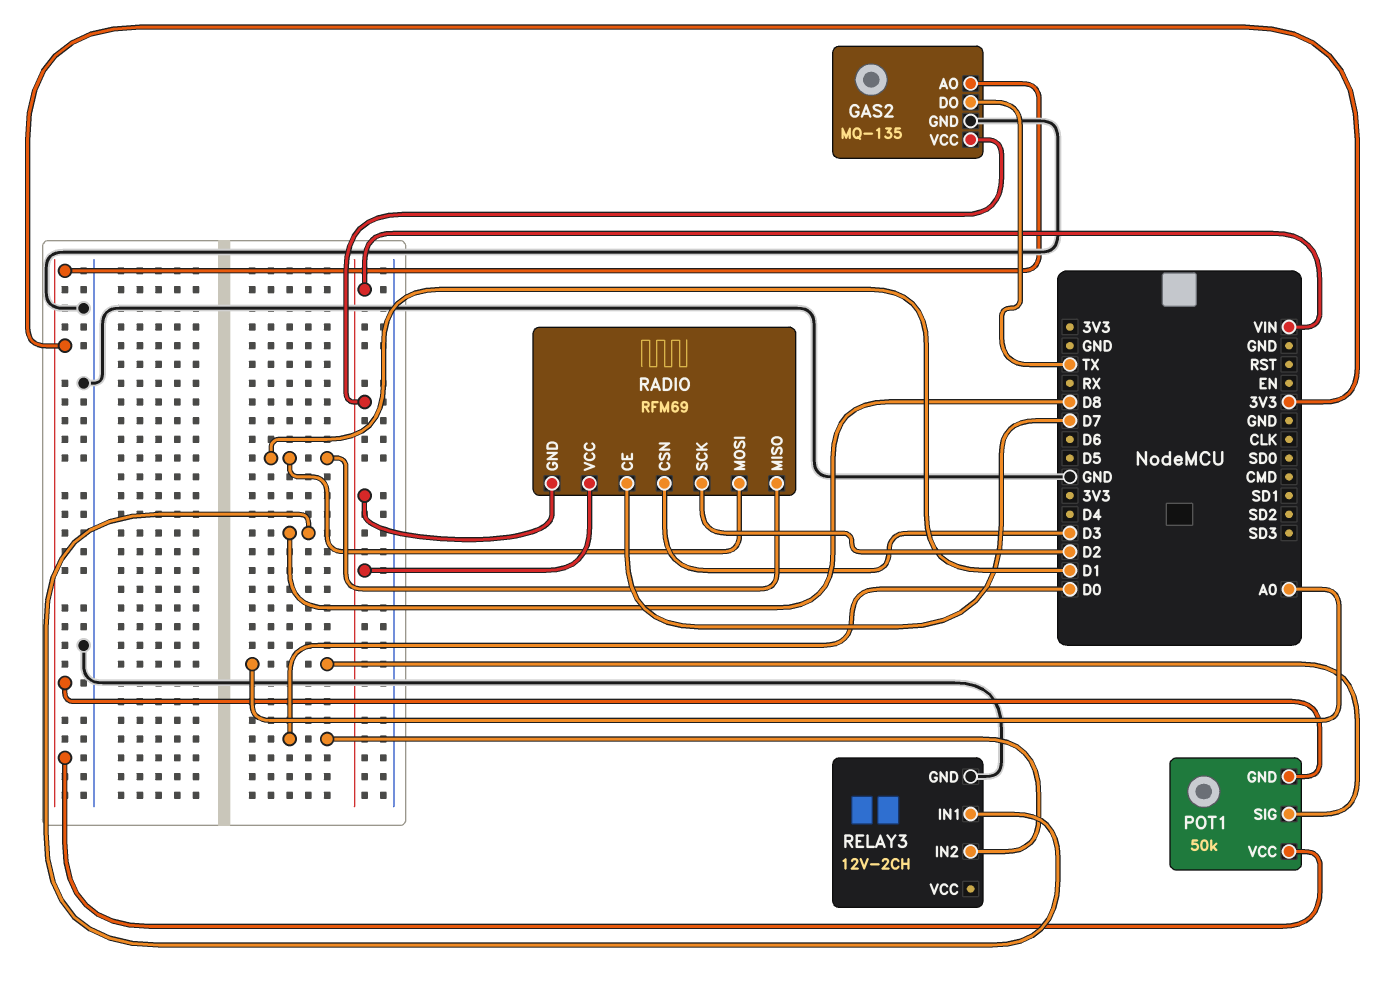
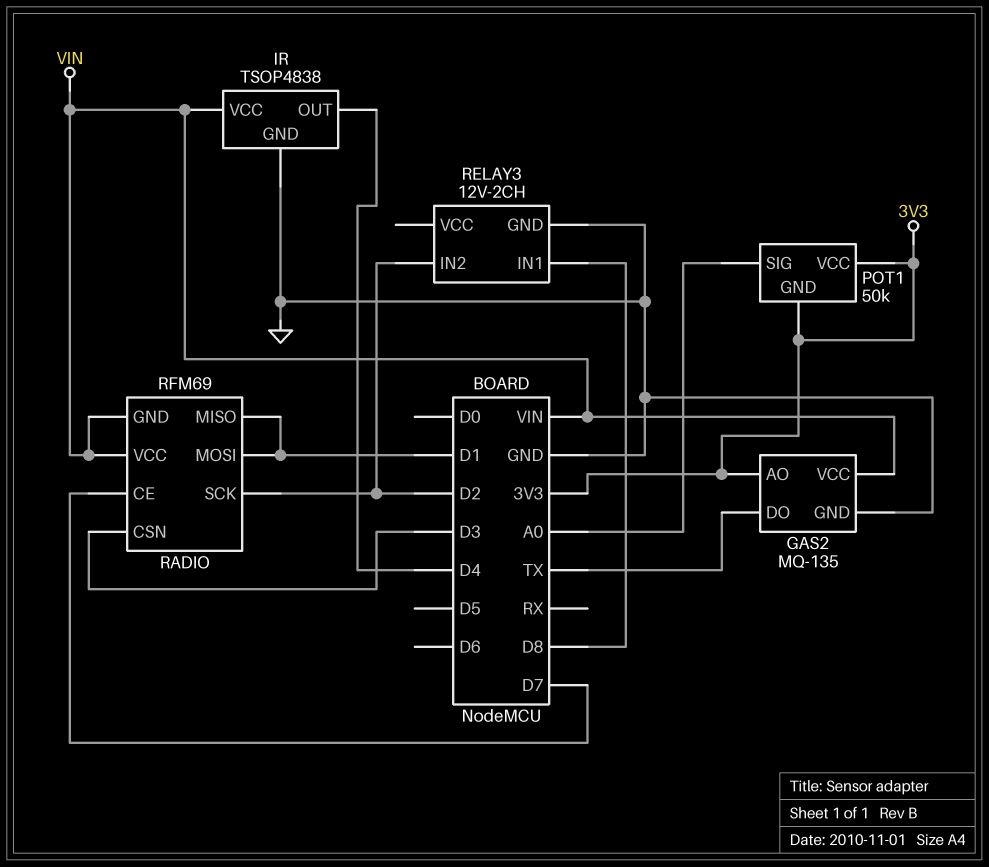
IR: none -> TSOP4838
IR pin GND: none -> GND
IR pin OUT: none -> D4
IR pin VCC: none -> VIN
RELAY3 pin IN2: D0 -> D2

